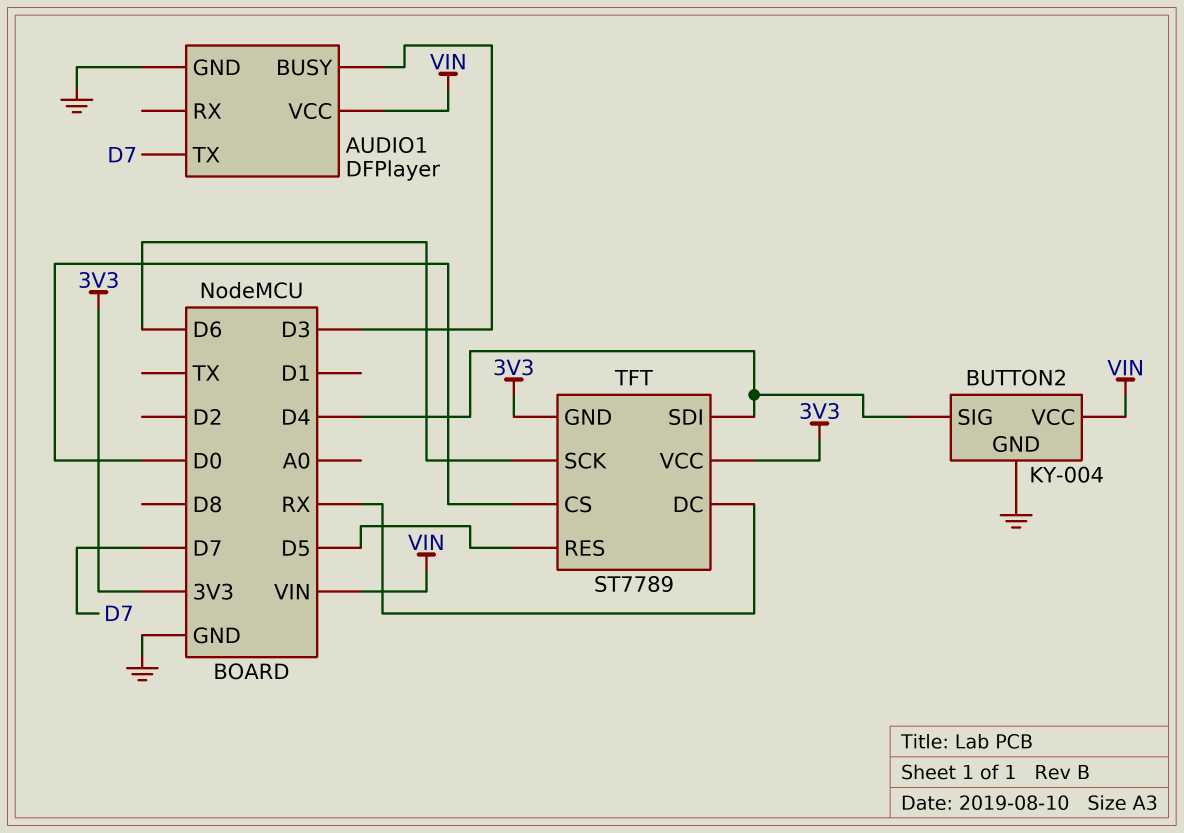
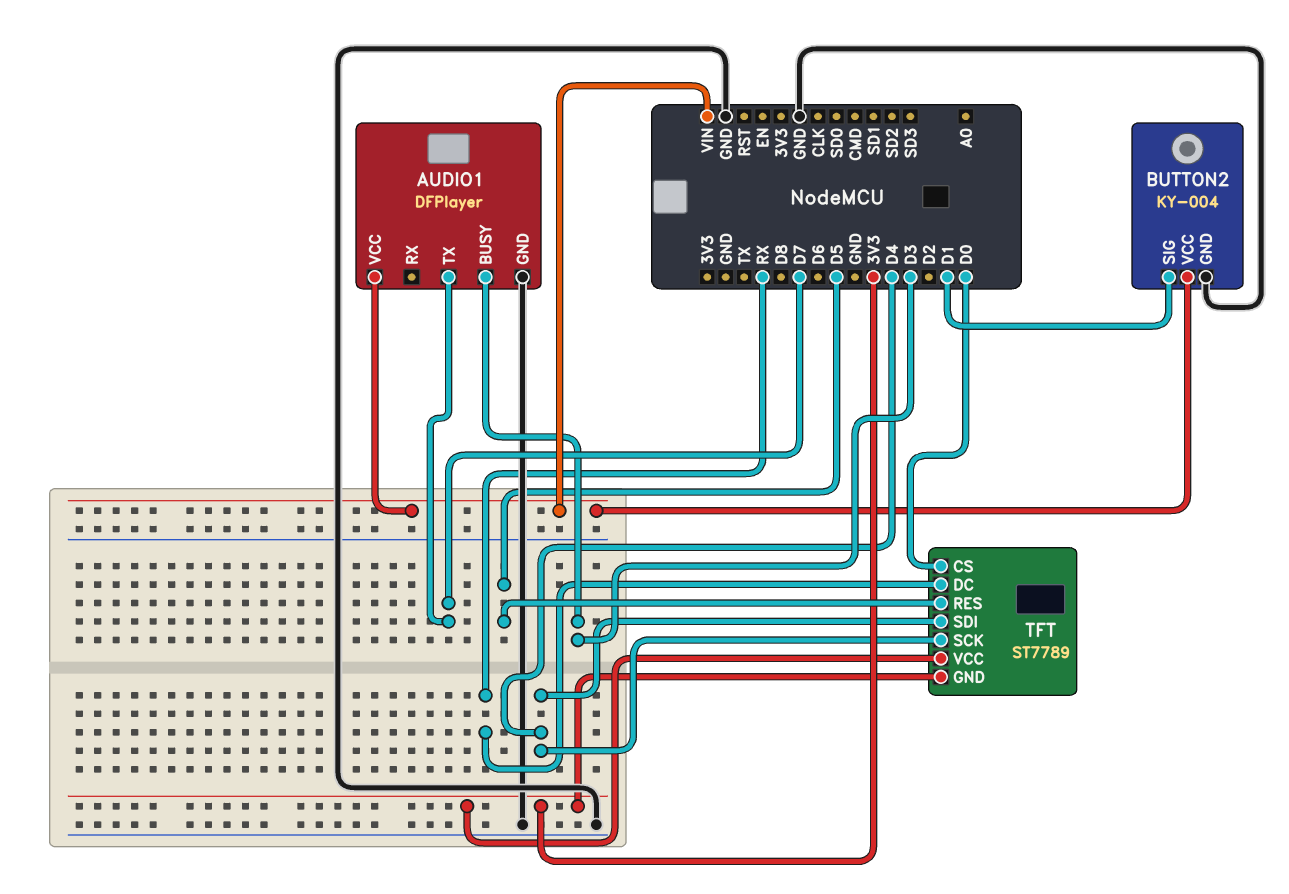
BUTTON2 pin SIG: D4 -> D1
TFT pin SCK: D6 -> D4

